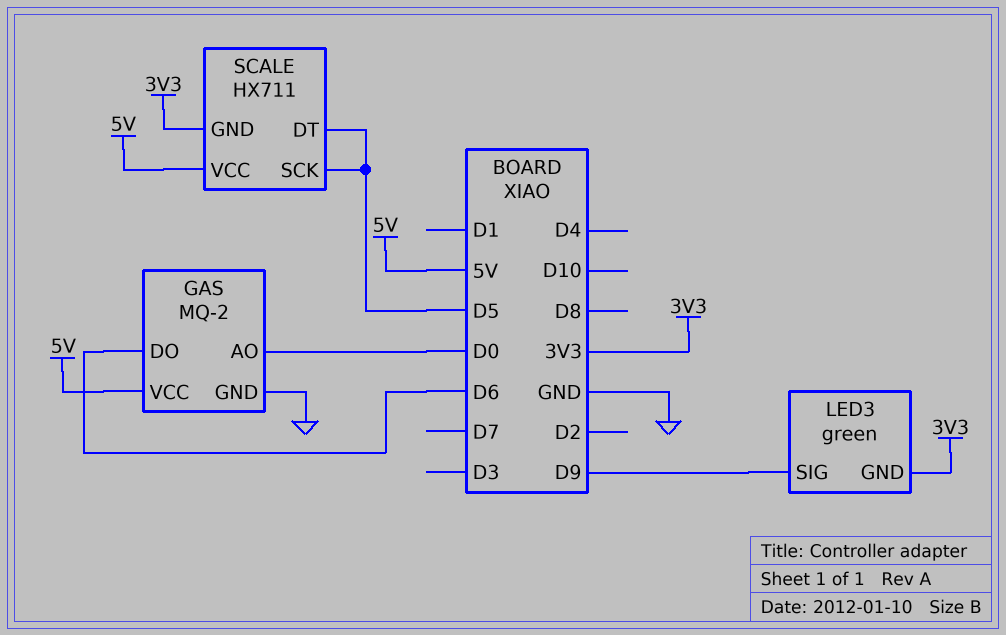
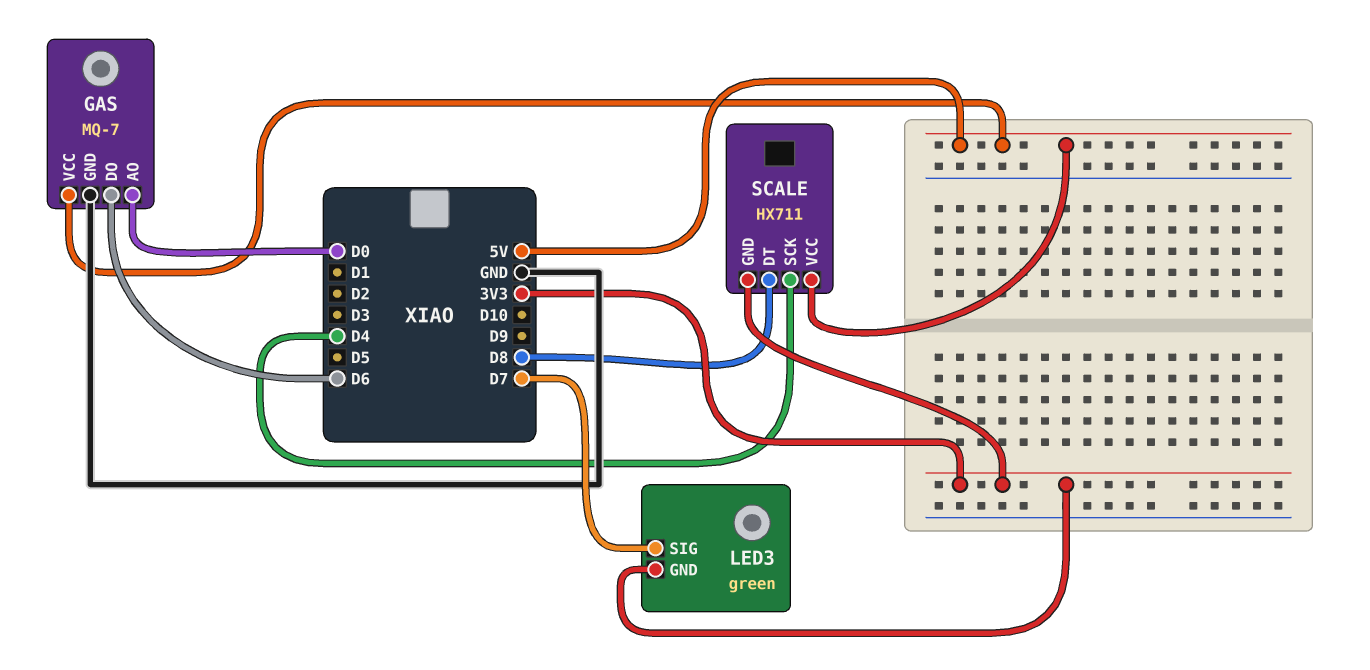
GAS: MQ-2 -> MQ-7
LED3 pin SIG: D9 -> D7
SCALE pin DT: D5 -> D8
SCALE pin SCK: D5 -> D4

